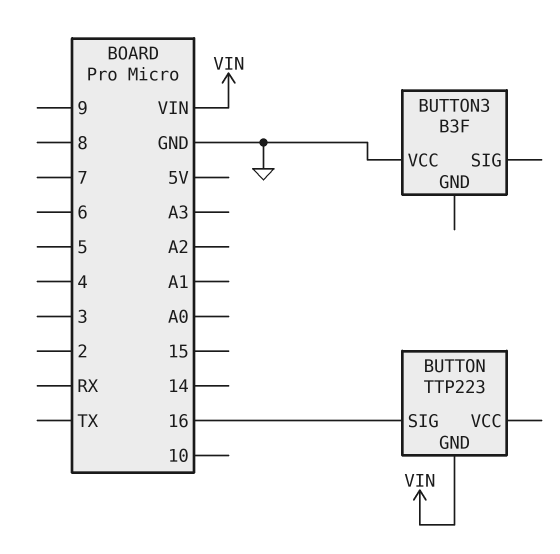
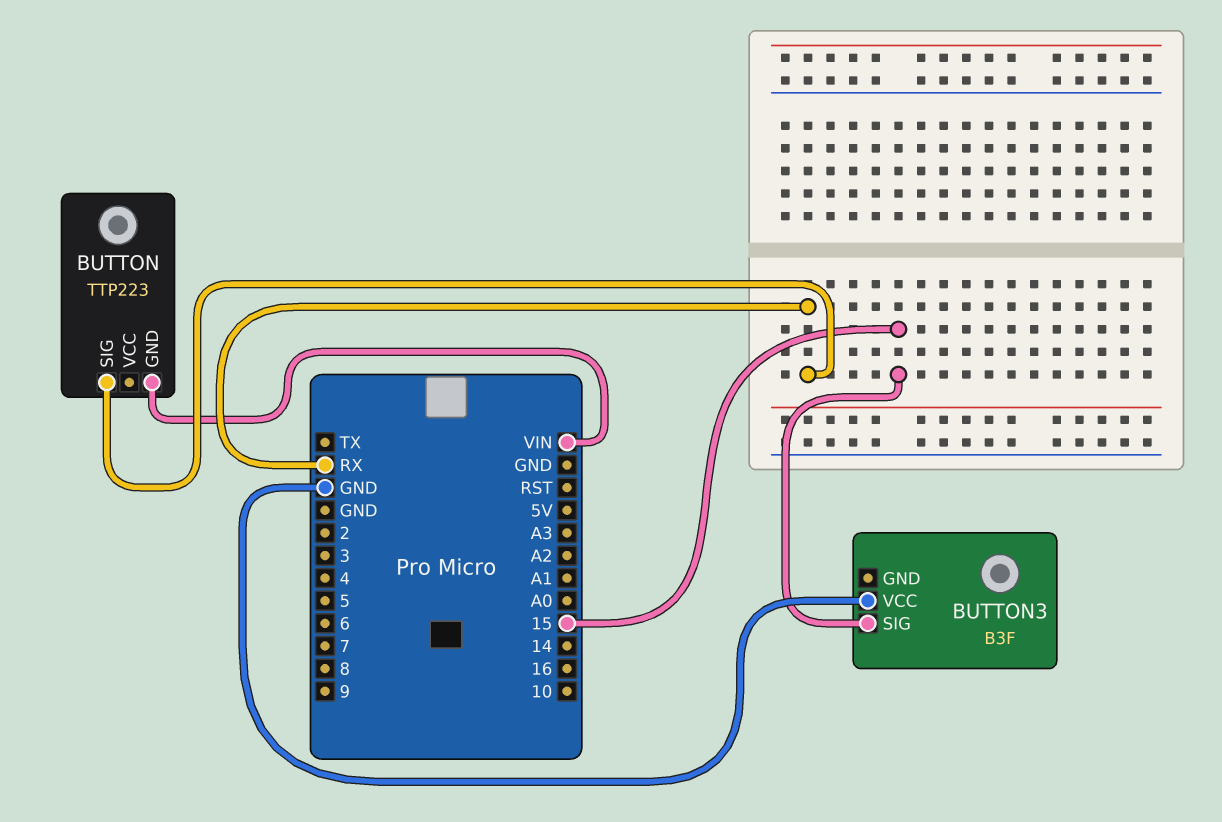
BUTTON pin SIG: 16 -> RX
BUTTON3 pin SIG: none -> 15

